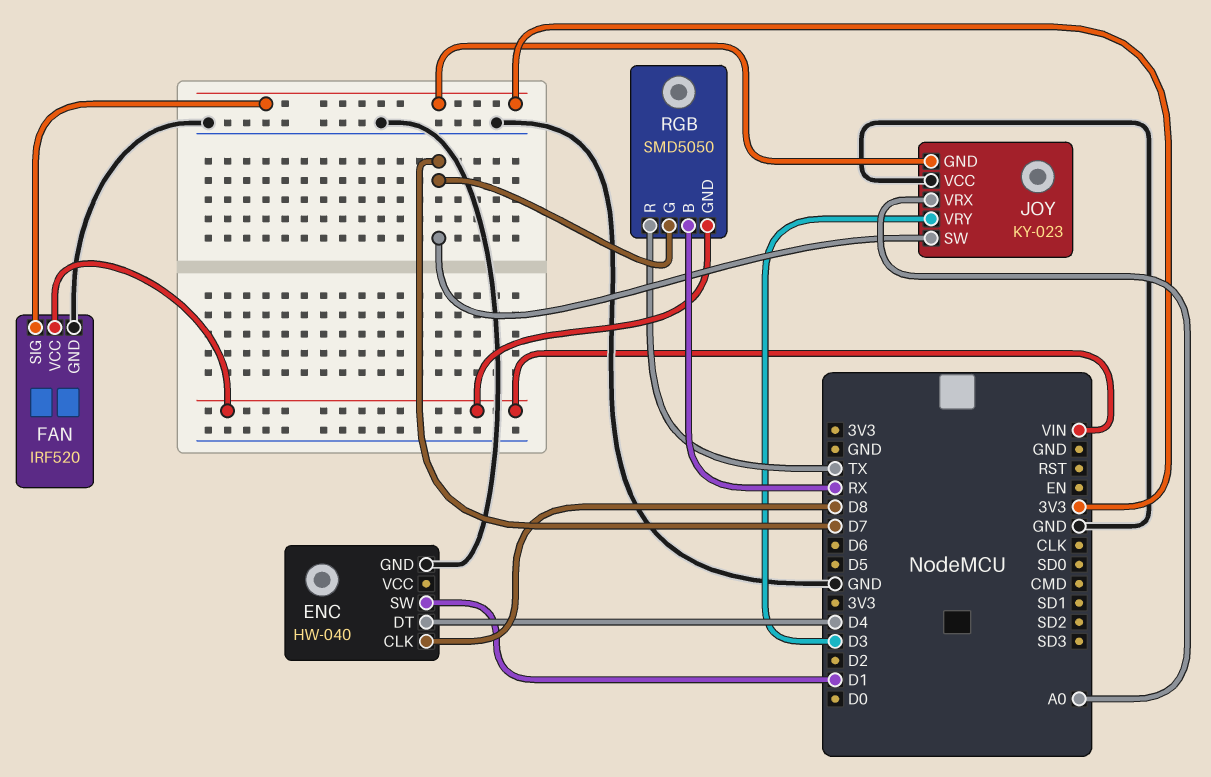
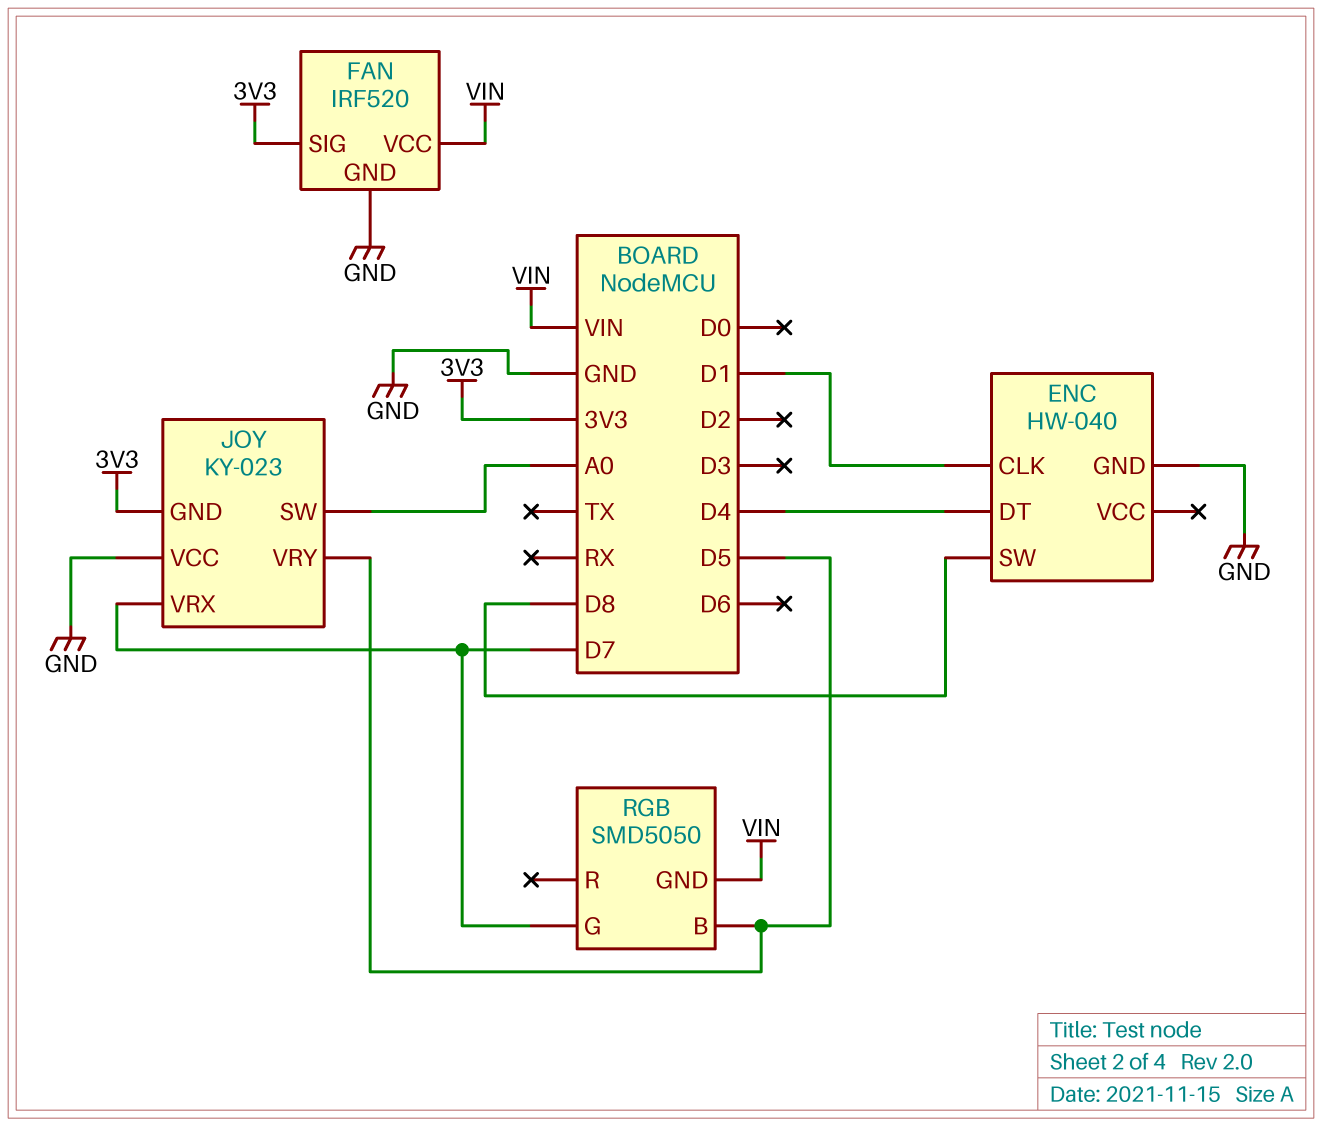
ENC pin CLK: D8 -> D1
ENC pin SW: D1 -> D8
JOY pin SW: D7 -> A0
JOY pin VRX: A0 -> D7
JOY pin VRY: D3 -> D5
RGB pin B: RX -> D5
RGB pin R: TX -> none

